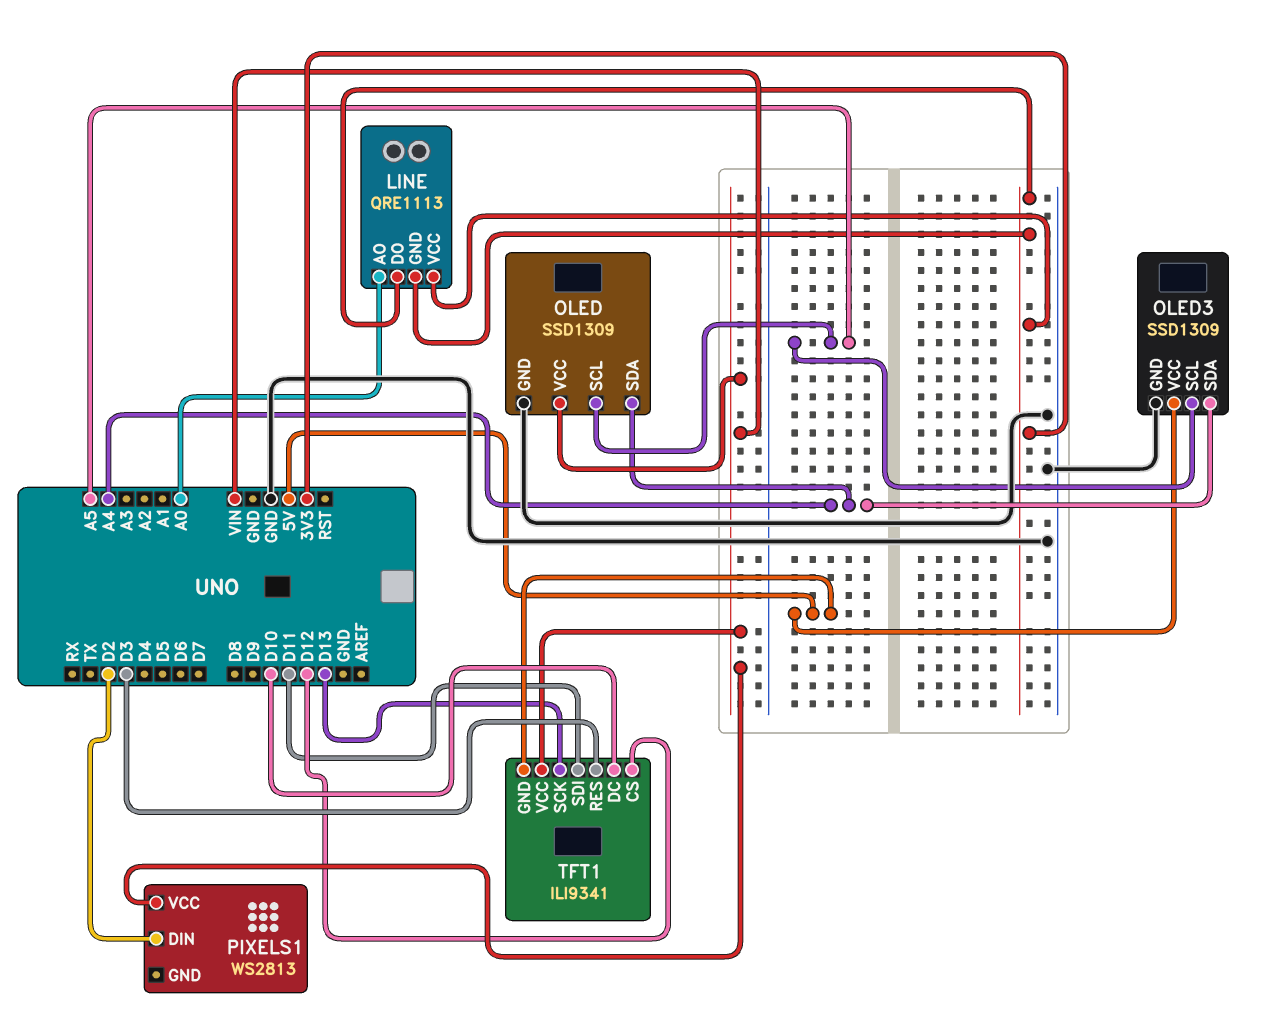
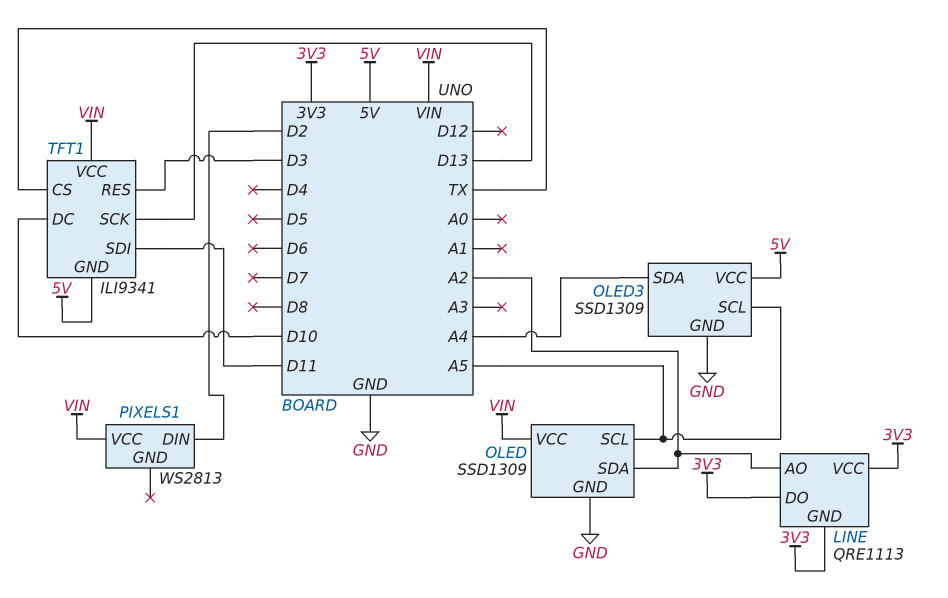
LINE pin AO: A0 -> A2
OLED pin SDA: A4 -> A2
TFT1 pin CS: D12 -> TX

